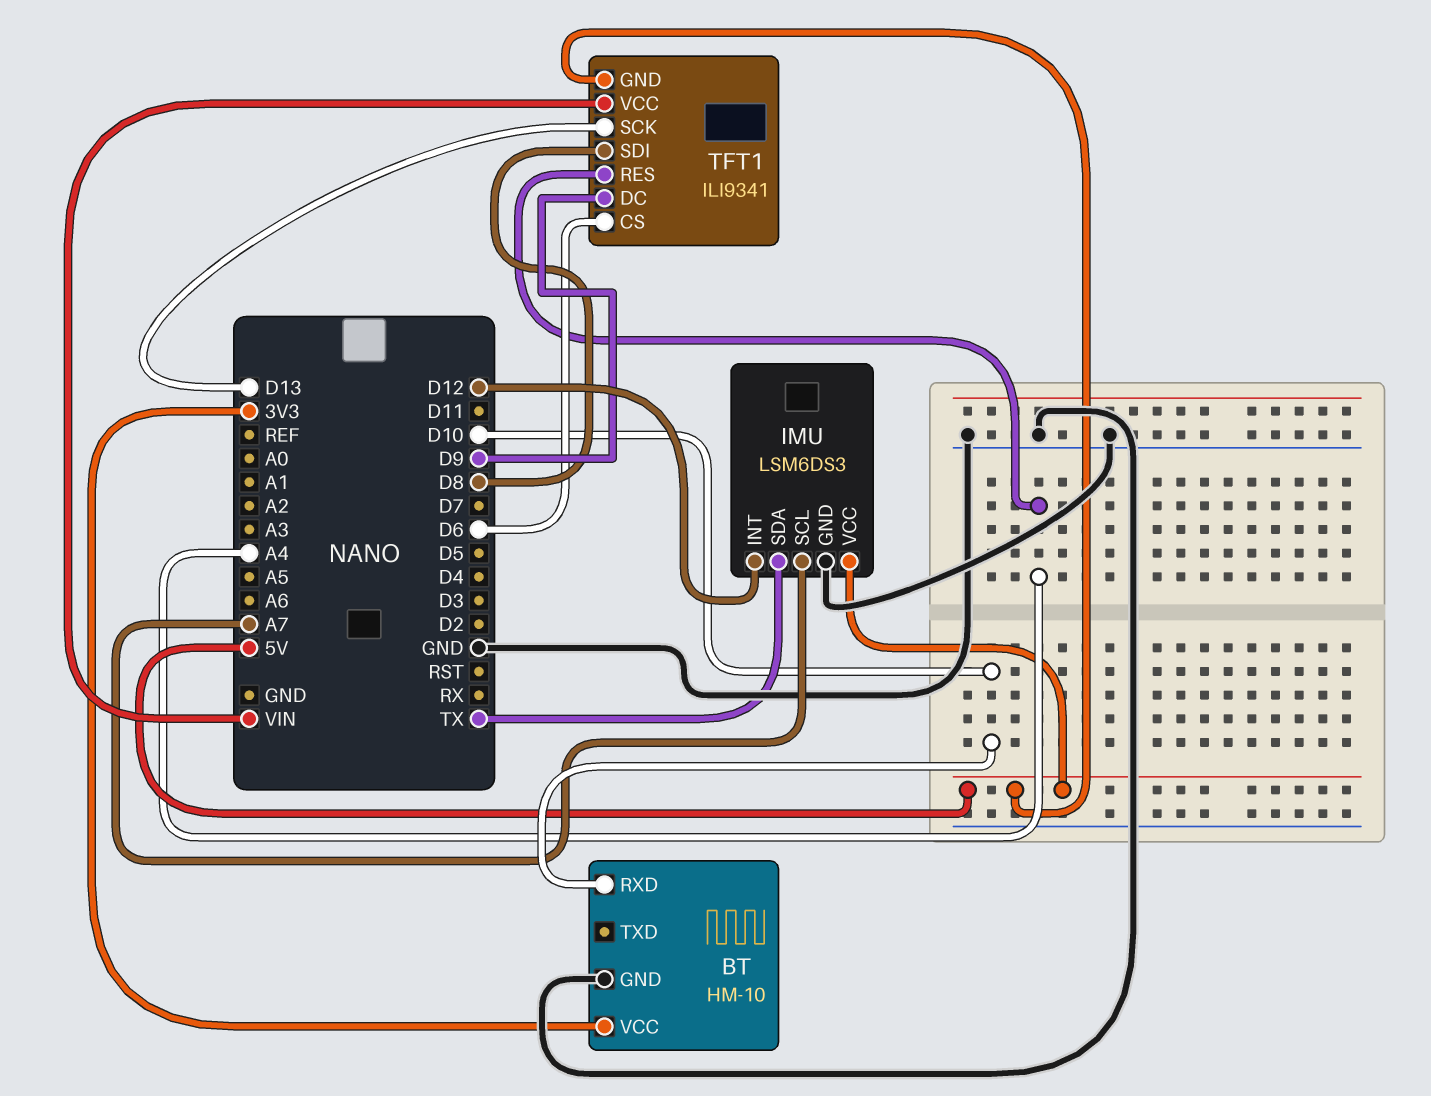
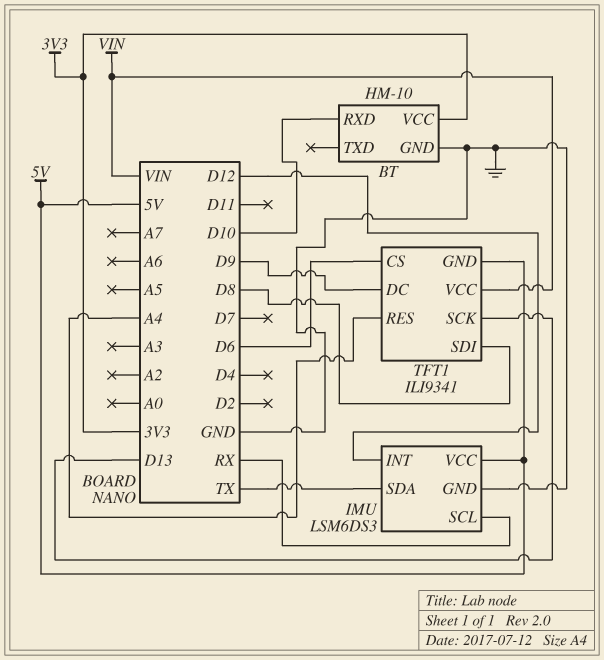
IMU pin SCL: A7 -> RX

